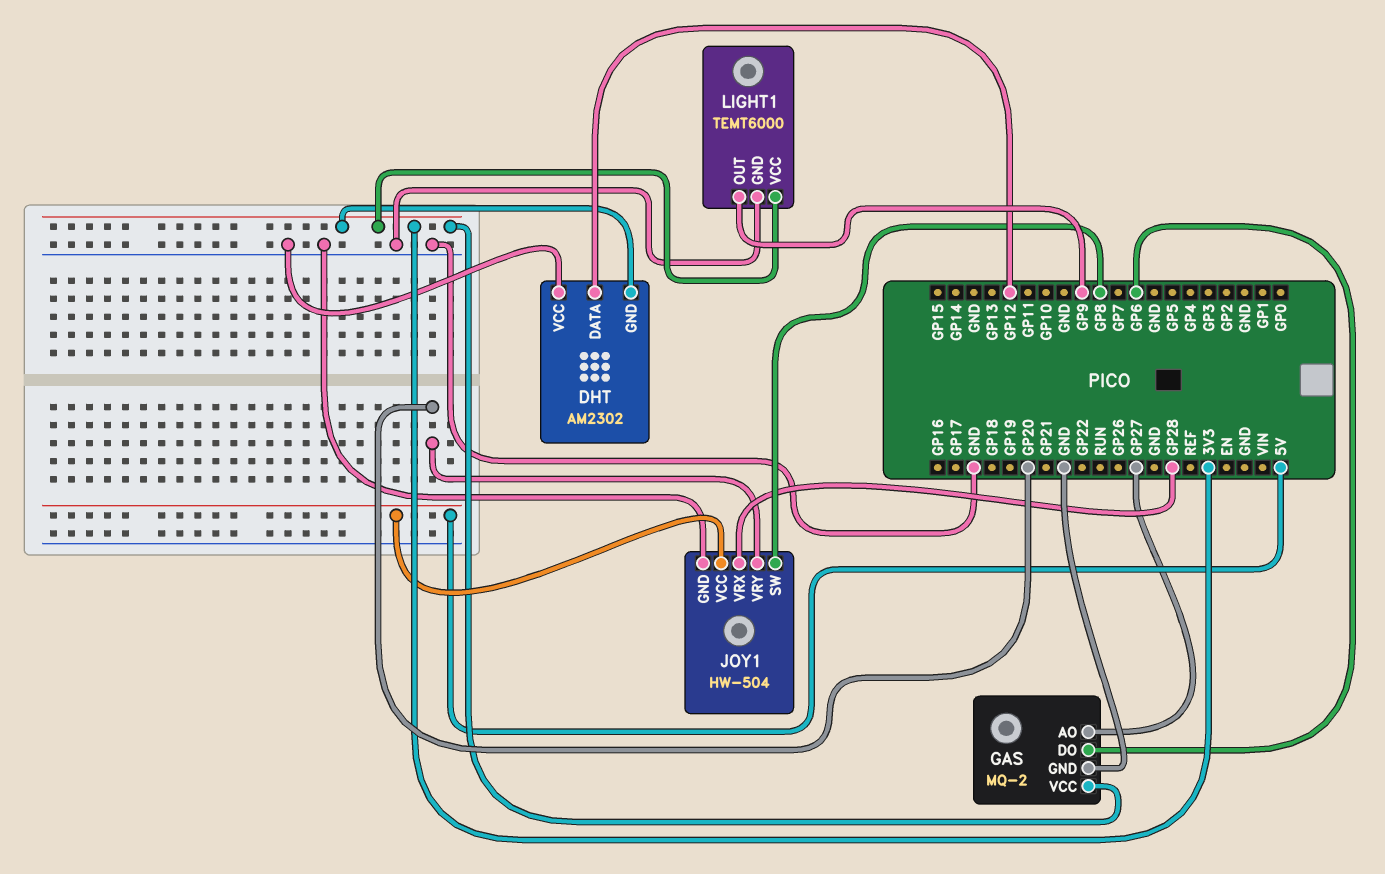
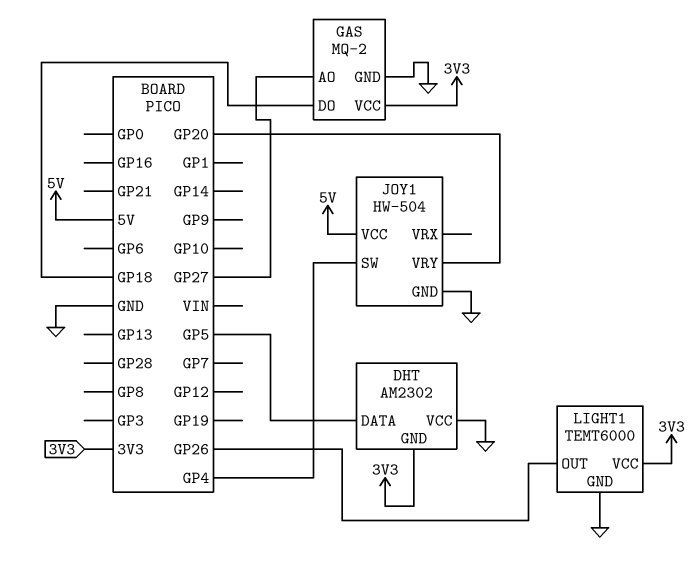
DHT pin DATA: GP12 -> GP5
GAS pin DO: GP6 -> GP18
JOY1 pin SW: GP8 -> GP4
JOY1 pin VRX: GP28 -> none
LIGHT1 pin OUT: GP9 -> GP26

